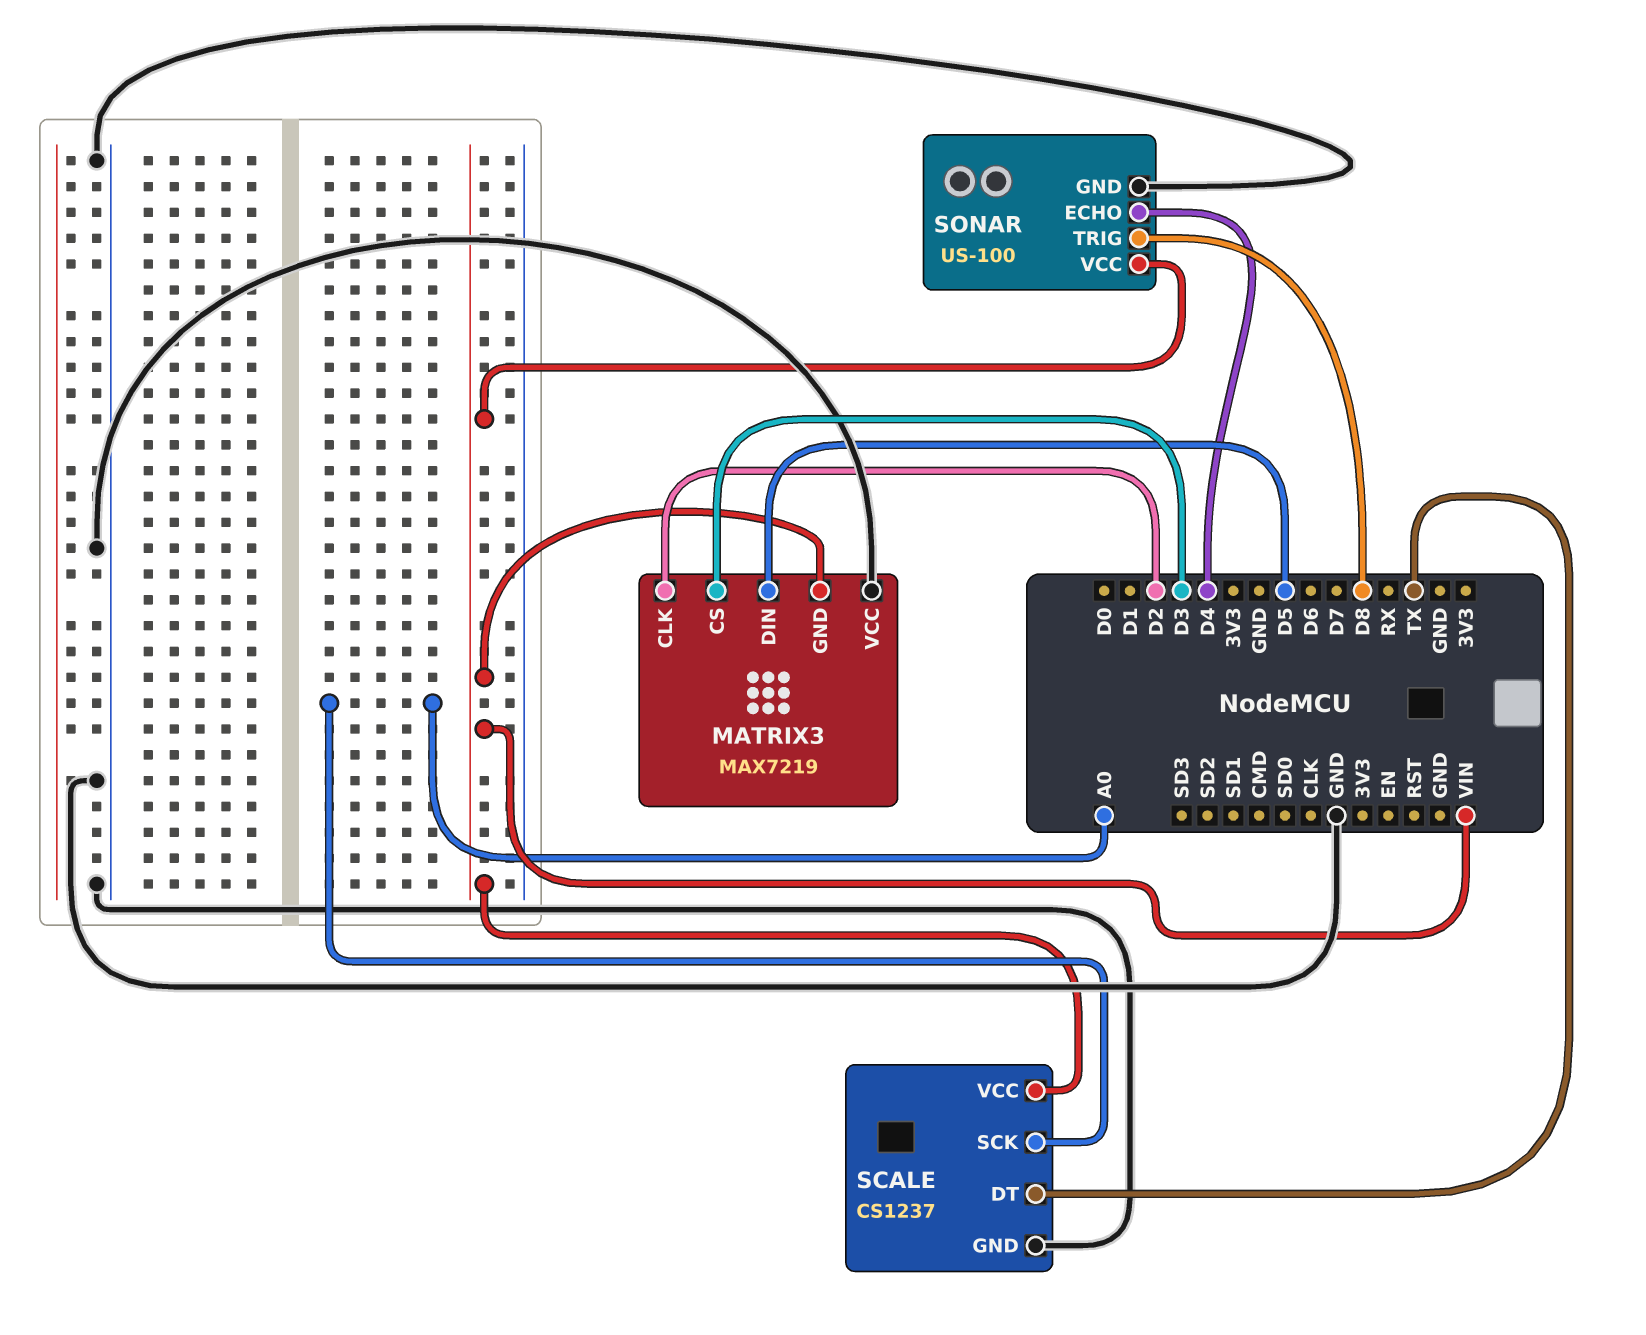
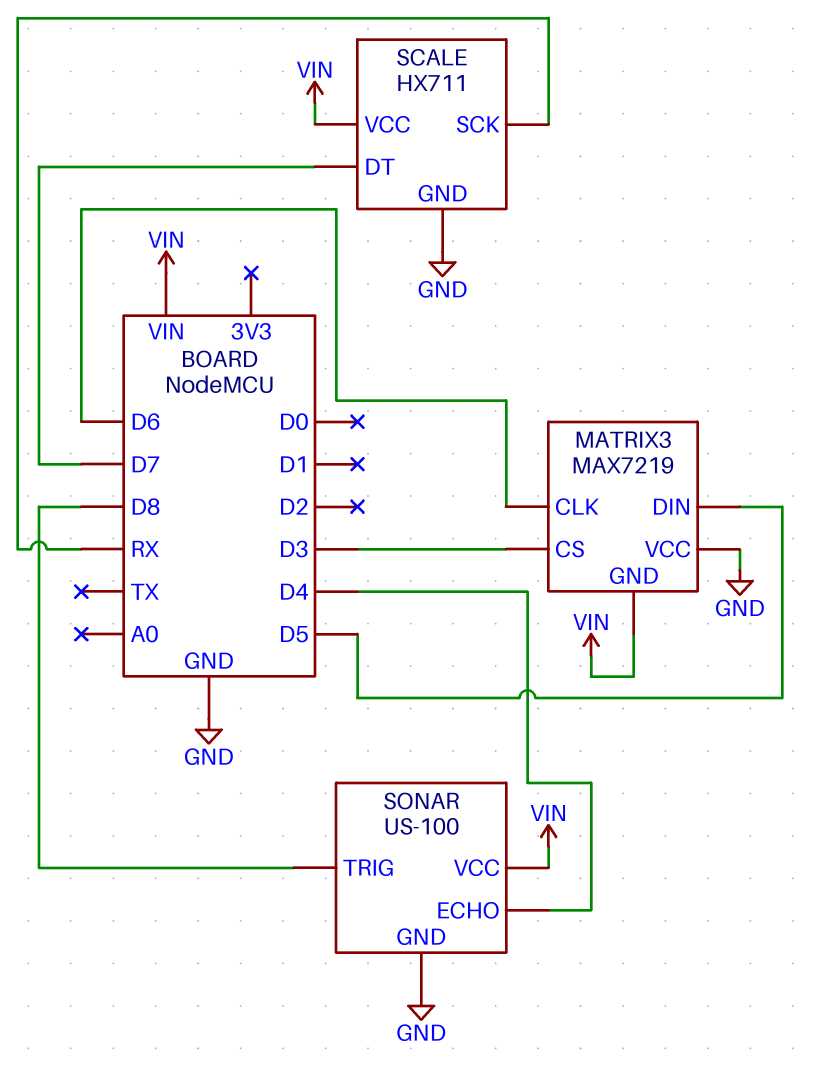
MATRIX3 pin CLK: D2 -> D6
SCALE: CS1237 -> HX711
SCALE pin DT: TX -> D7
SCALE pin SCK: A0 -> RX

